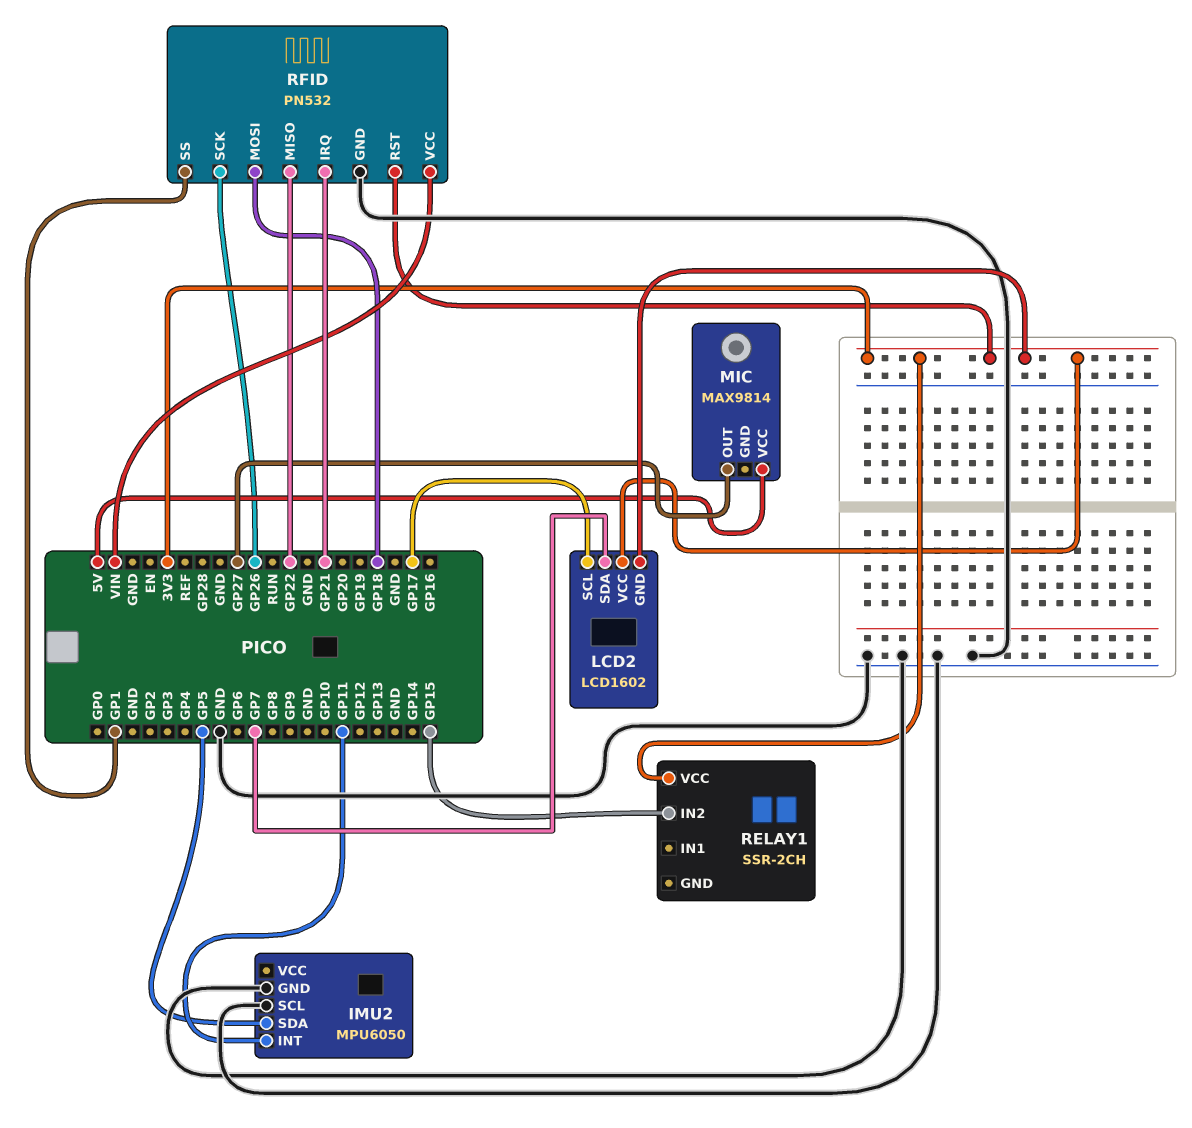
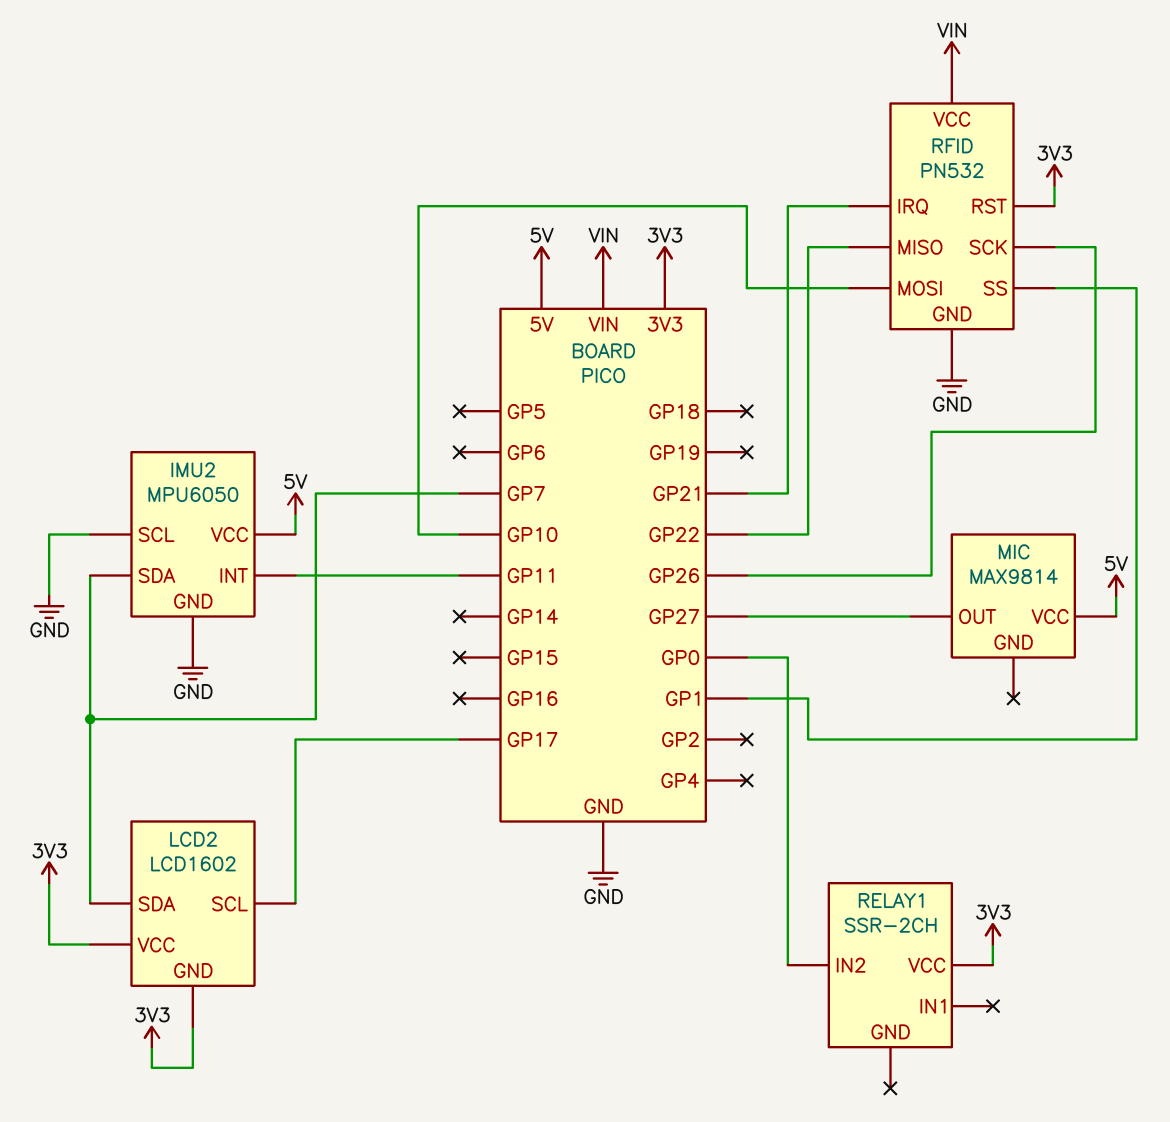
IMU2 pin SDA: GP5 -> GP7
IMU2 pin VCC: none -> 5V
RELAY1 pin IN2: GP15 -> GP0
RFID pin MOSI: GP18 -> GP10

